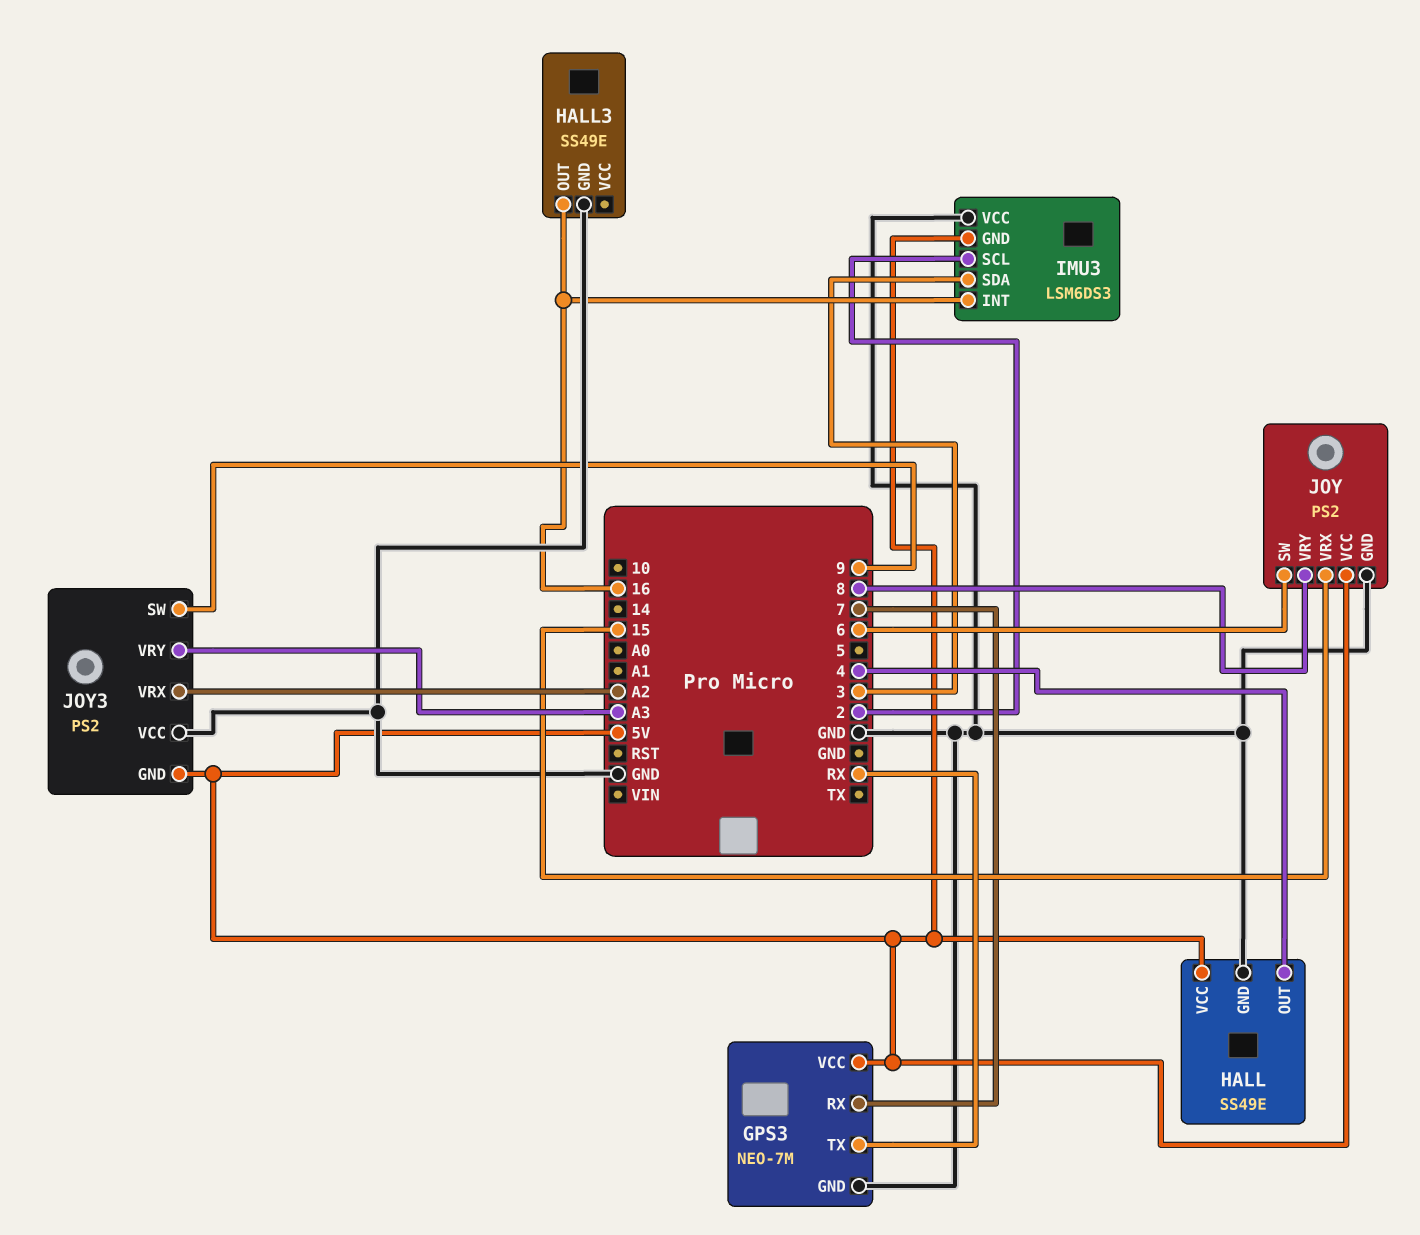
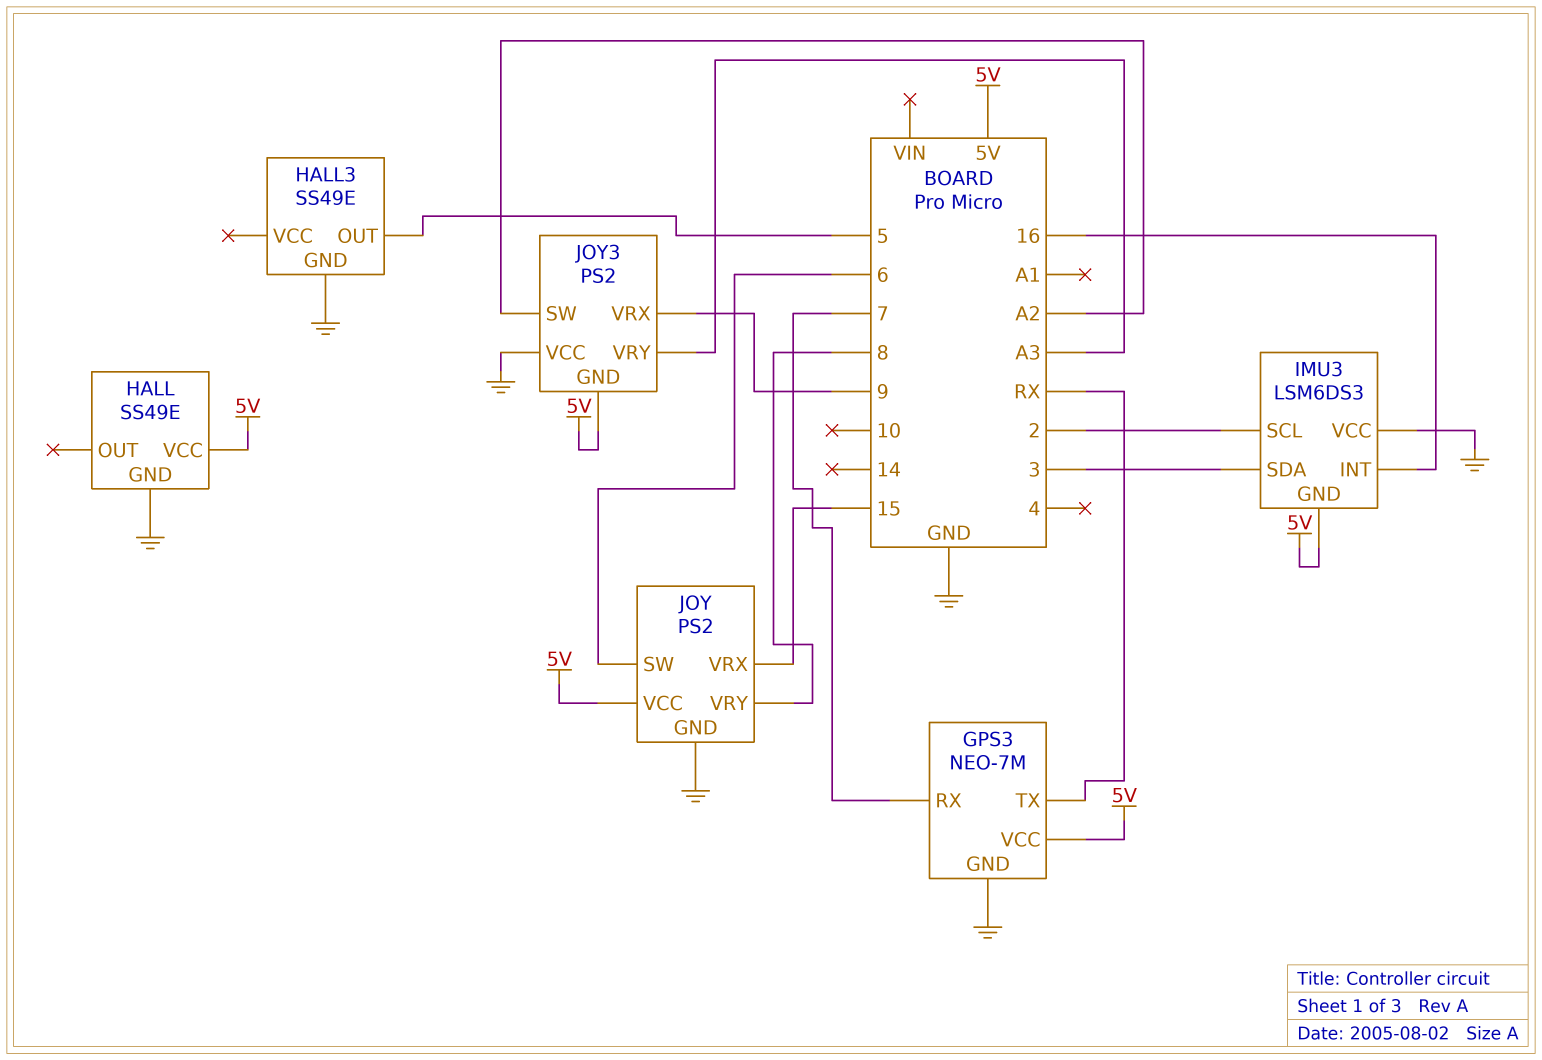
HALL pin OUT: 4 -> none
HALL3 pin OUT: 16 -> 5
JOY3 pin SW: 9 -> A2
JOY3 pin VRX: A2 -> 9

